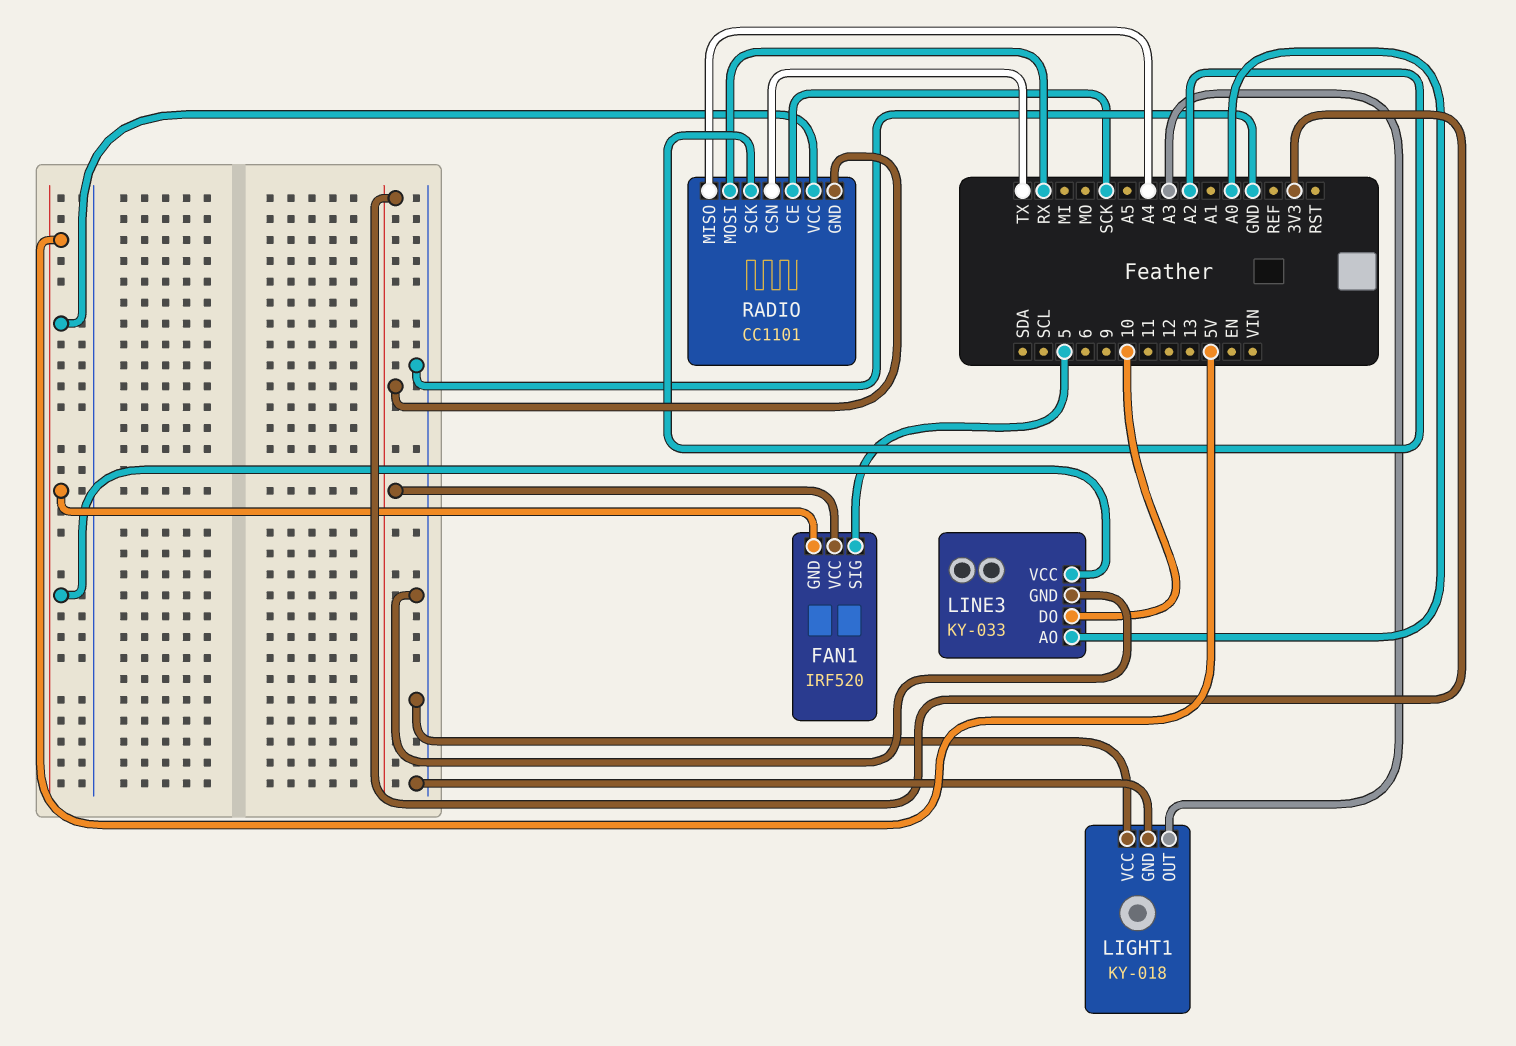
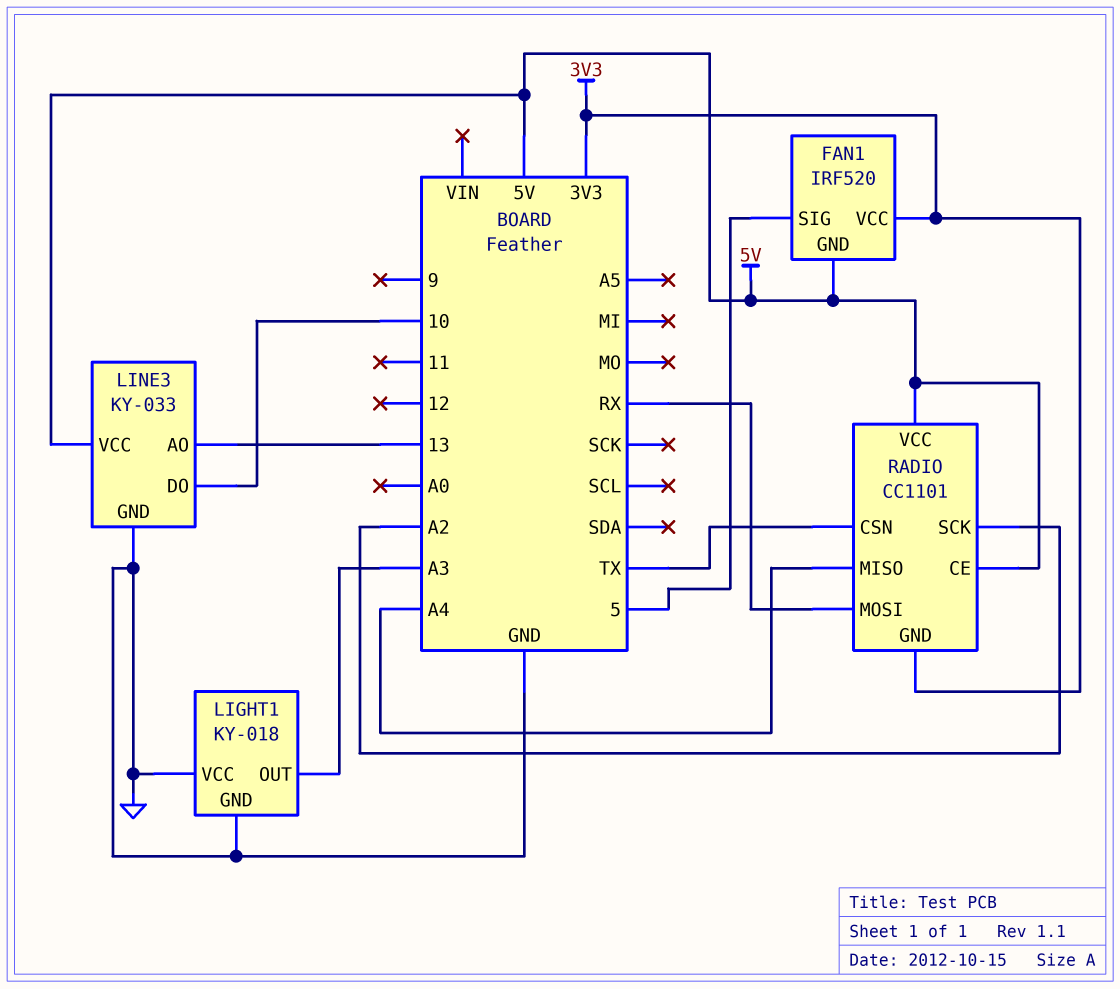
LINE3 pin AO: A0 -> 13
RADIO pin CE: SCK -> 5V

